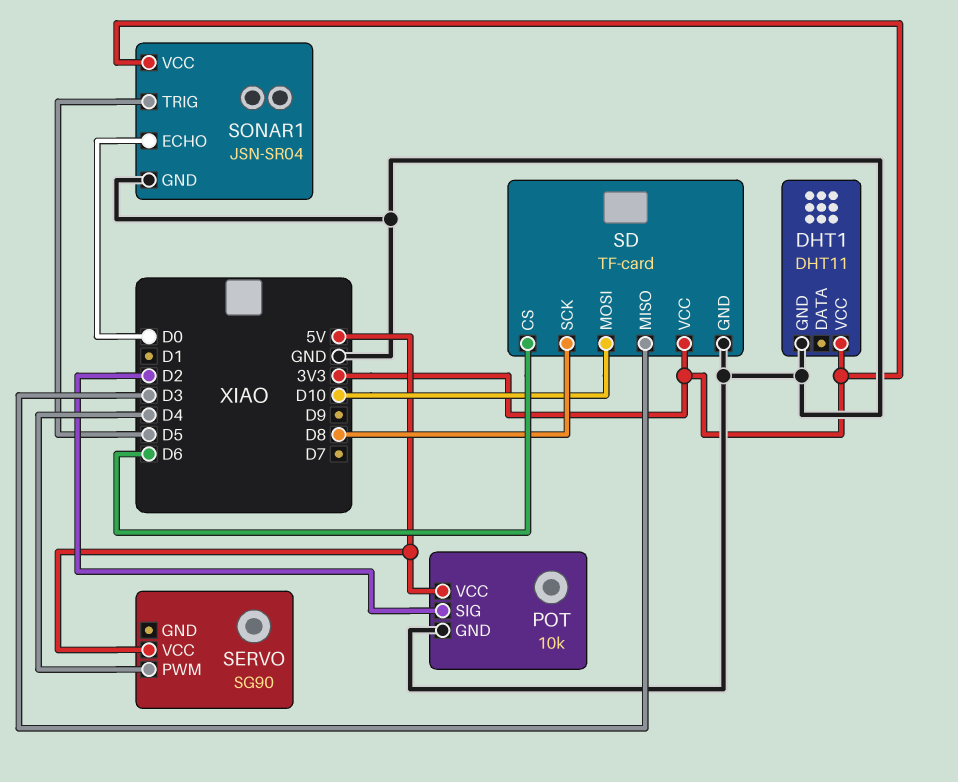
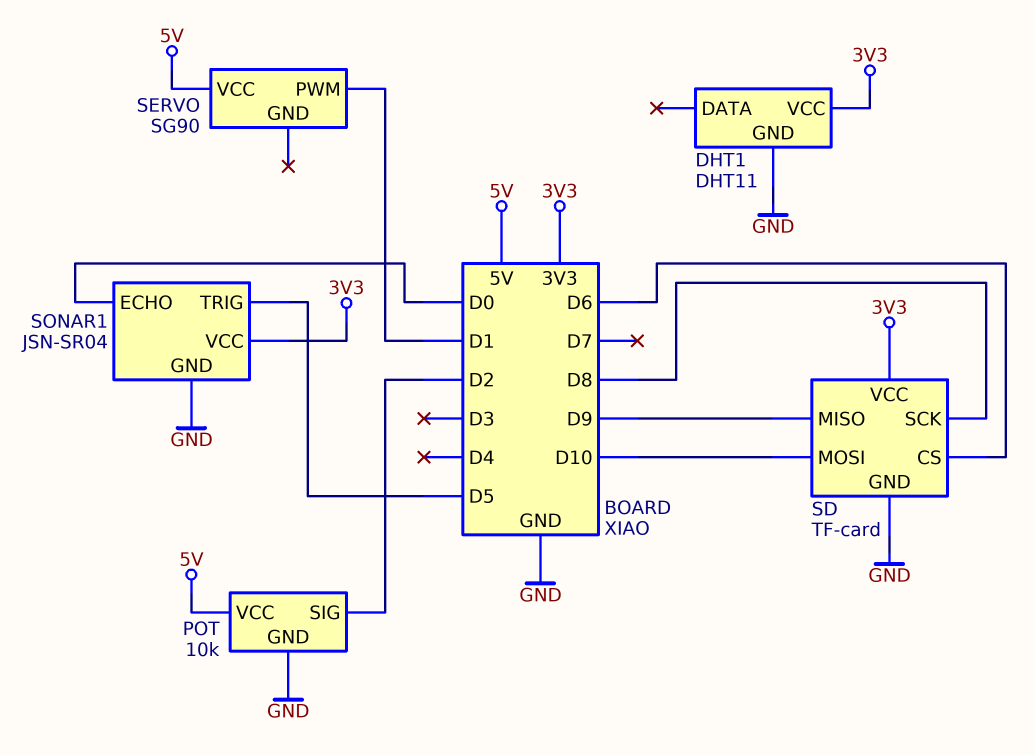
SD pin MISO: D3 -> D9
SERVO pin PWM: D4 -> D1

